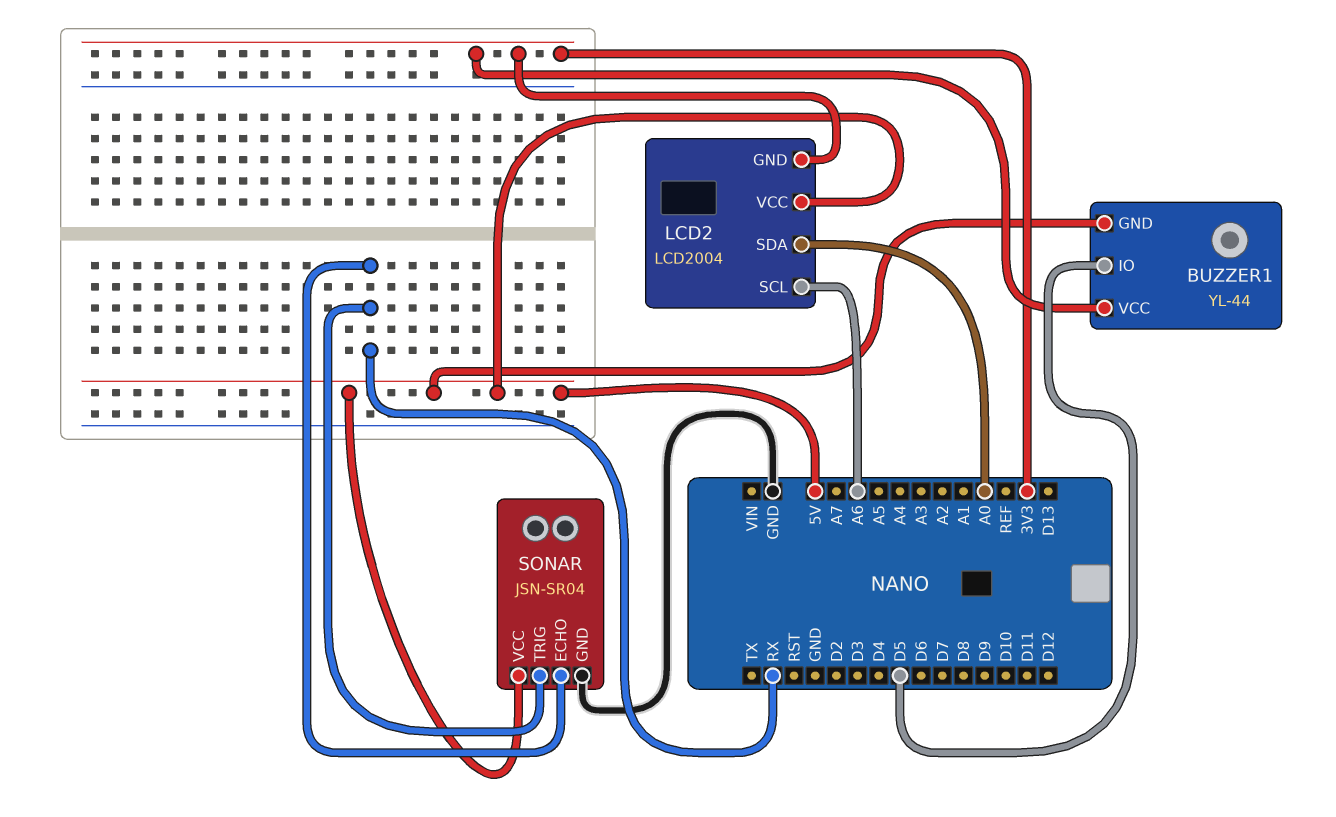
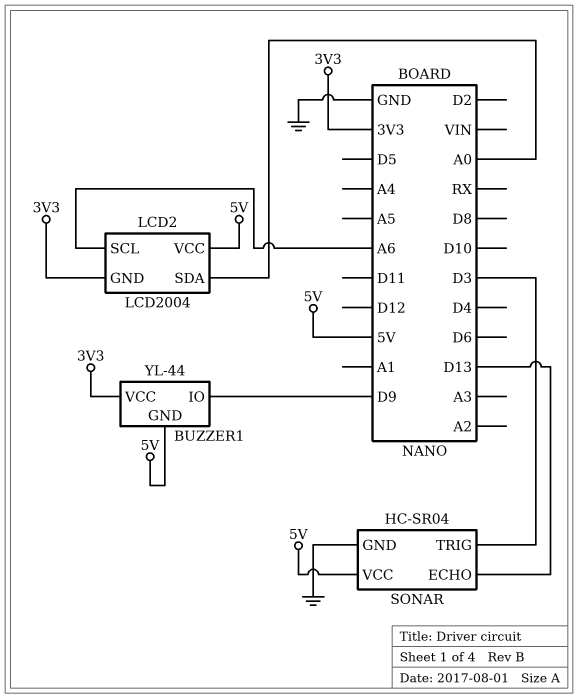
BUZZER1 pin IO: D5 -> D9
SONAR: JSN-SR04 -> HC-SR04
SONAR pin ECHO: RX -> D13
SONAR pin TRIG: RX -> D3

